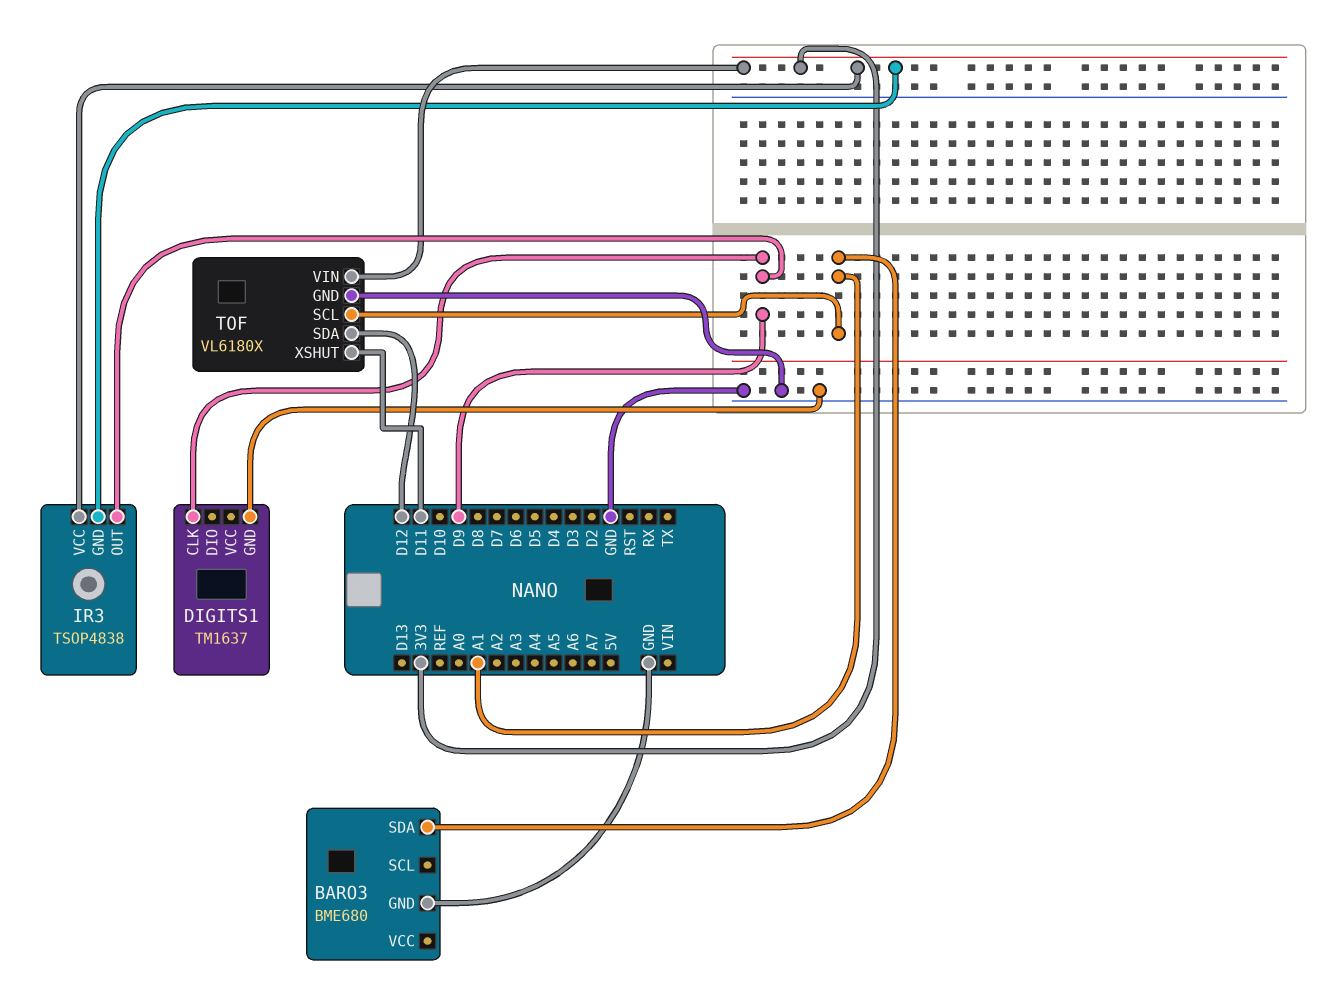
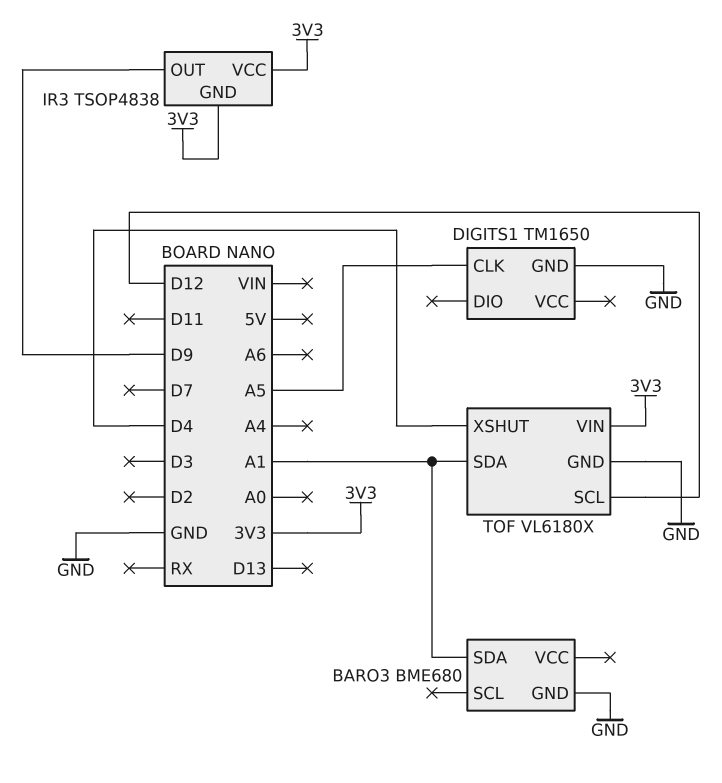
DIGITS1: TM1637 -> TM1650
DIGITS1 pin CLK: D9 -> A5
TOF pin SCL: A1 -> D12
TOF pin SDA: D12 -> A1
TOF pin XSHUT: D11 -> D4

